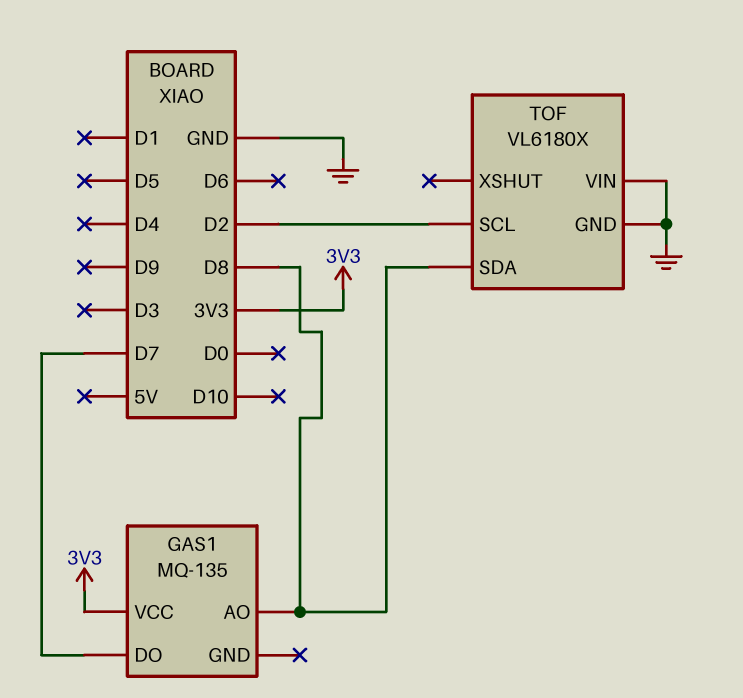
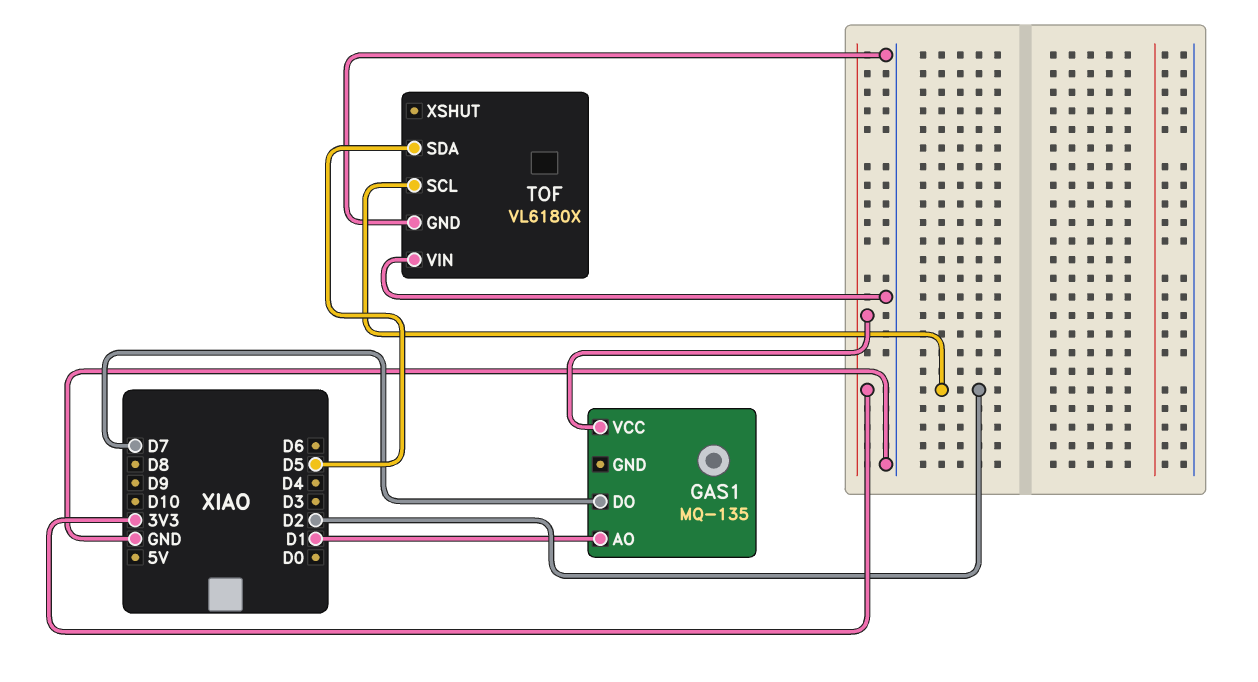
GAS1 pin AO: D8 -> D1
TOF pin SDA: D8 -> D5

